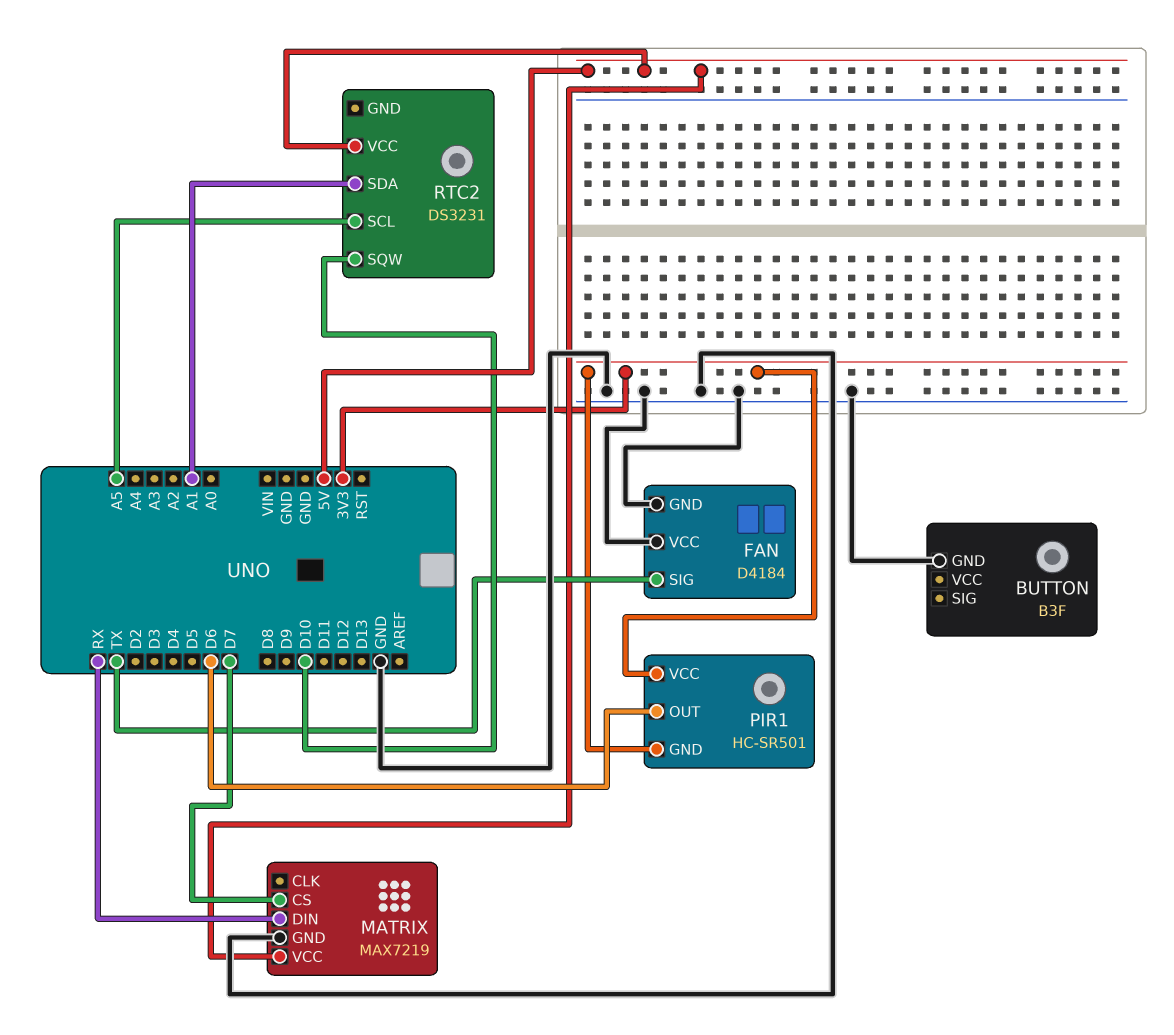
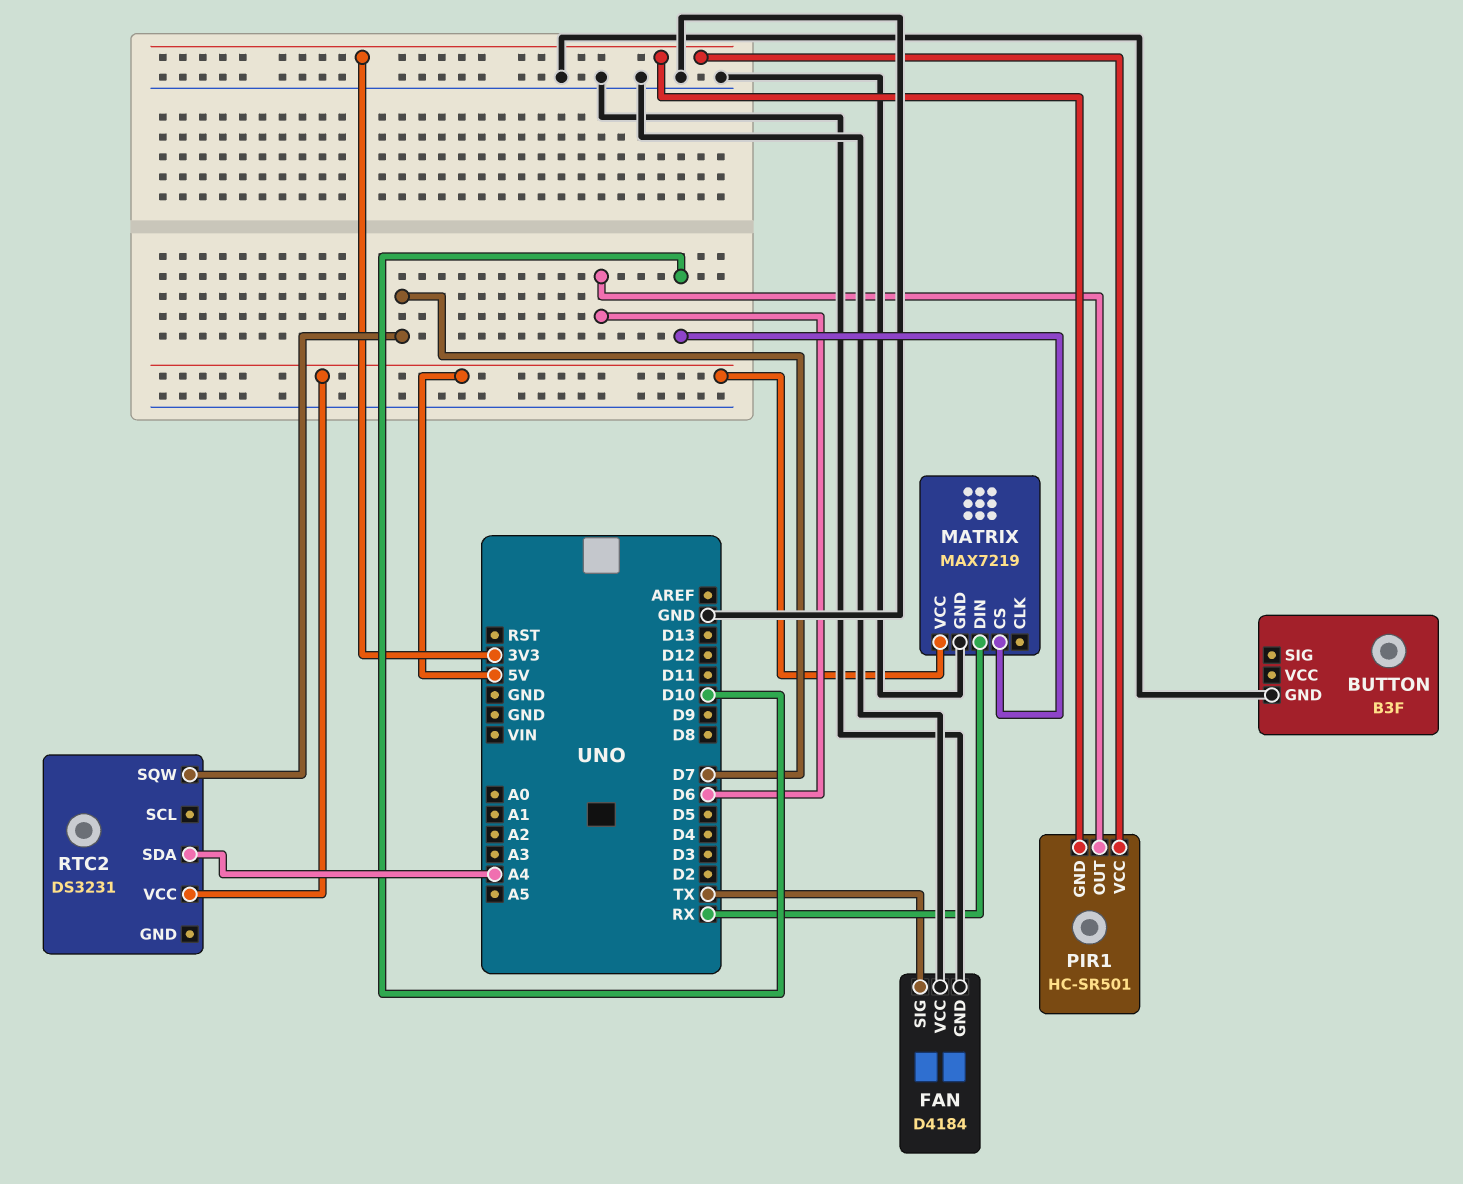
MATRIX pin CS: D7 -> D10
RTC2 pin SCL: A5 -> none
RTC2 pin SDA: A1 -> A4
RTC2 pin SQW: D10 -> D7

